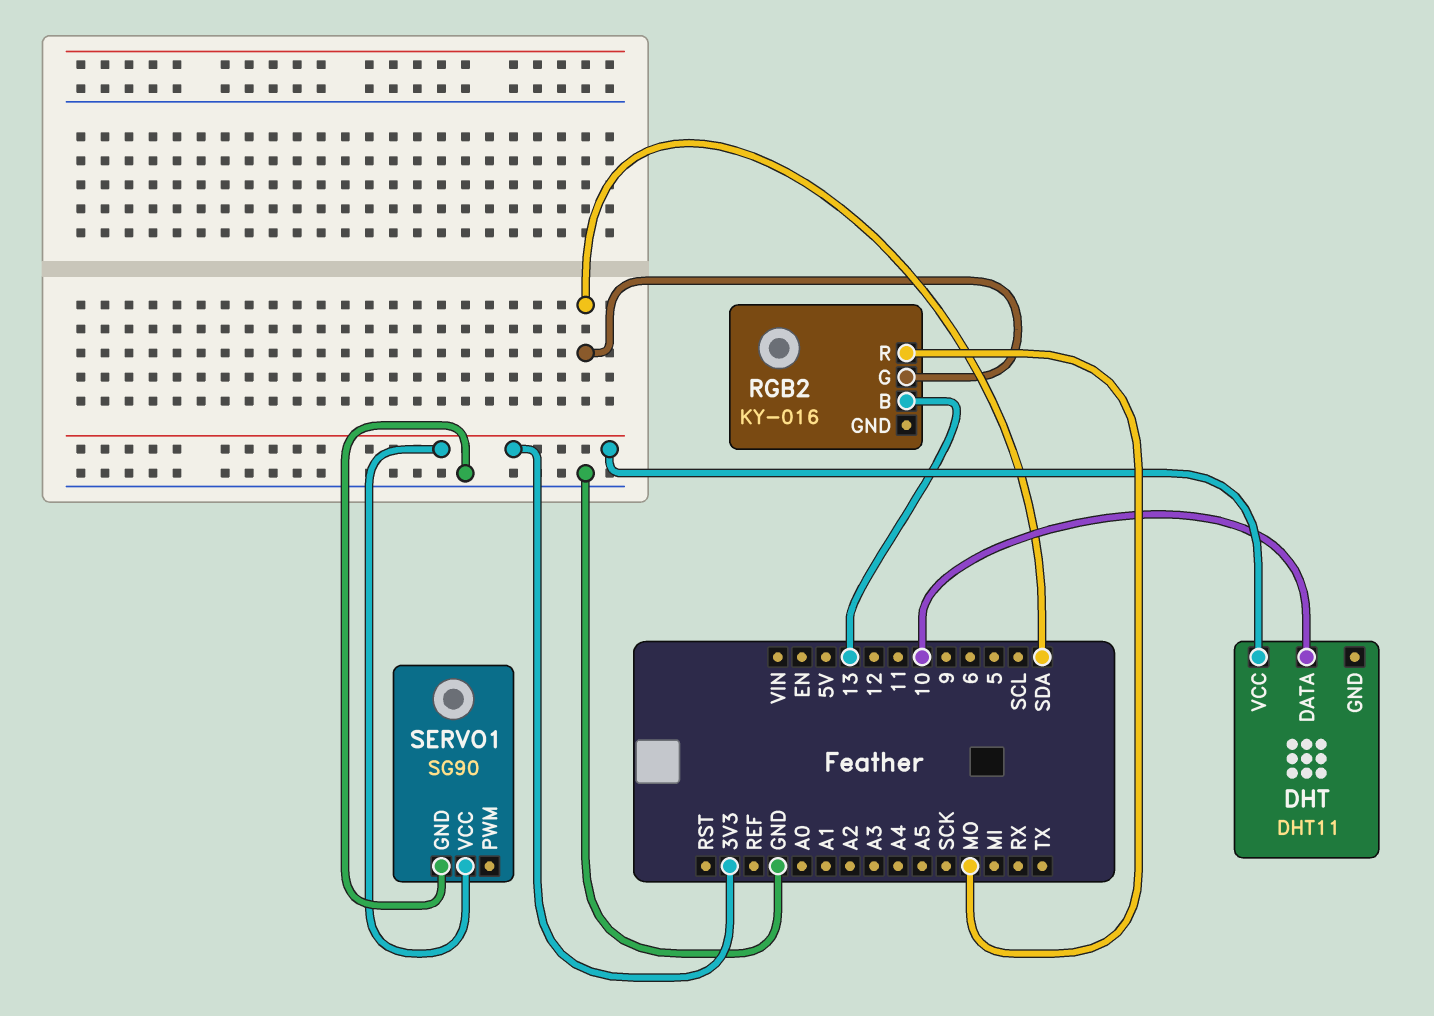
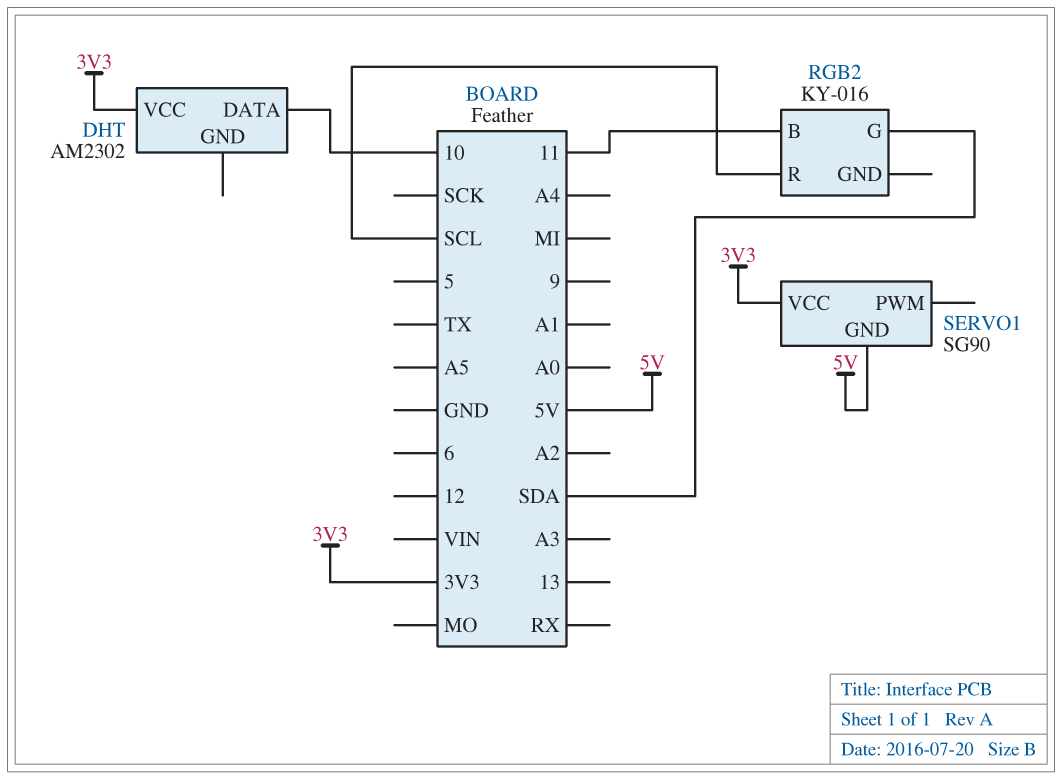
DHT: DHT11 -> AM2302
RGB2 pin B: 13 -> 11
RGB2 pin R: MO -> SCL
SERVO1 pin GND: GND -> 5V

